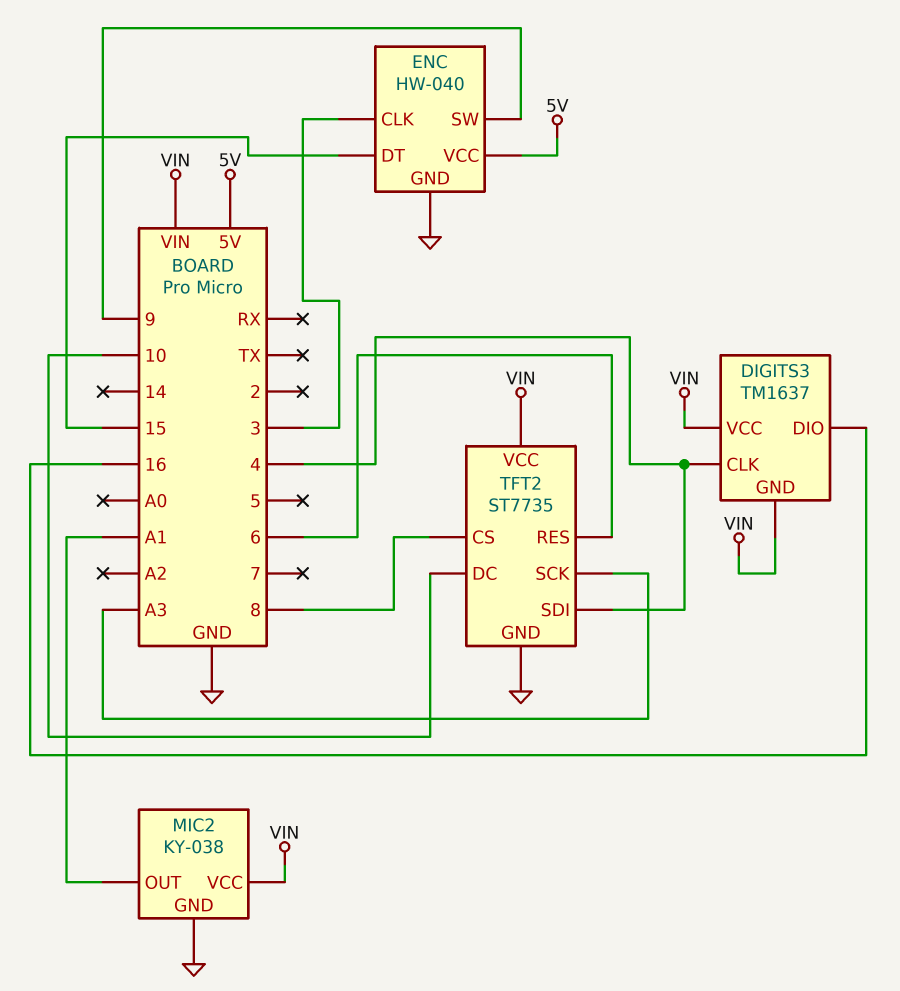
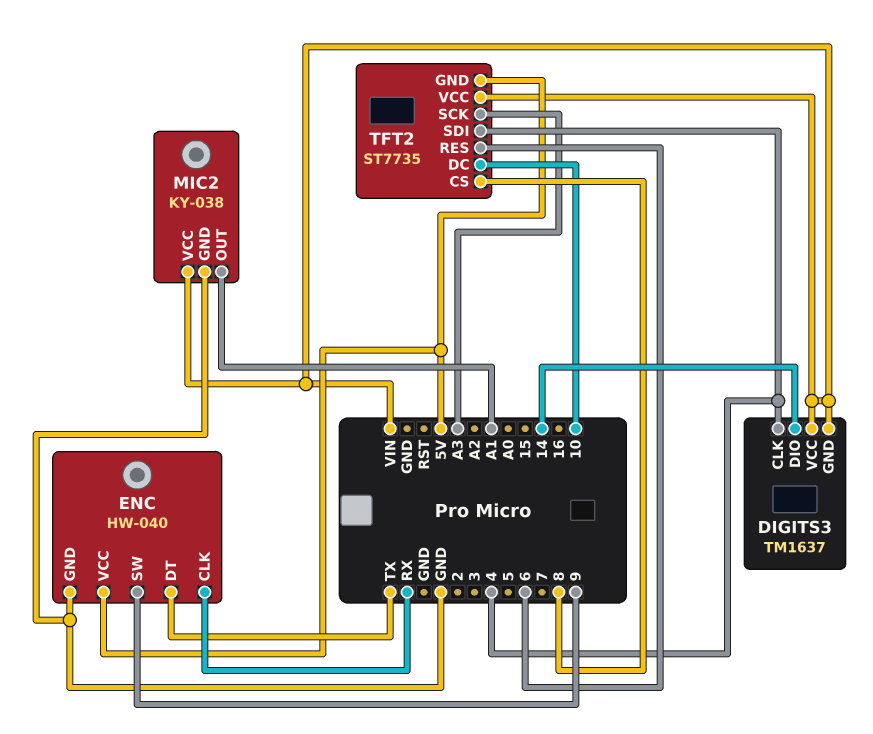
DIGITS3 pin DIO: 16 -> 14
ENC pin CLK: 3 -> RX
ENC pin DT: 15 -> TX
TFT2 pin GND: GND -> 5V

